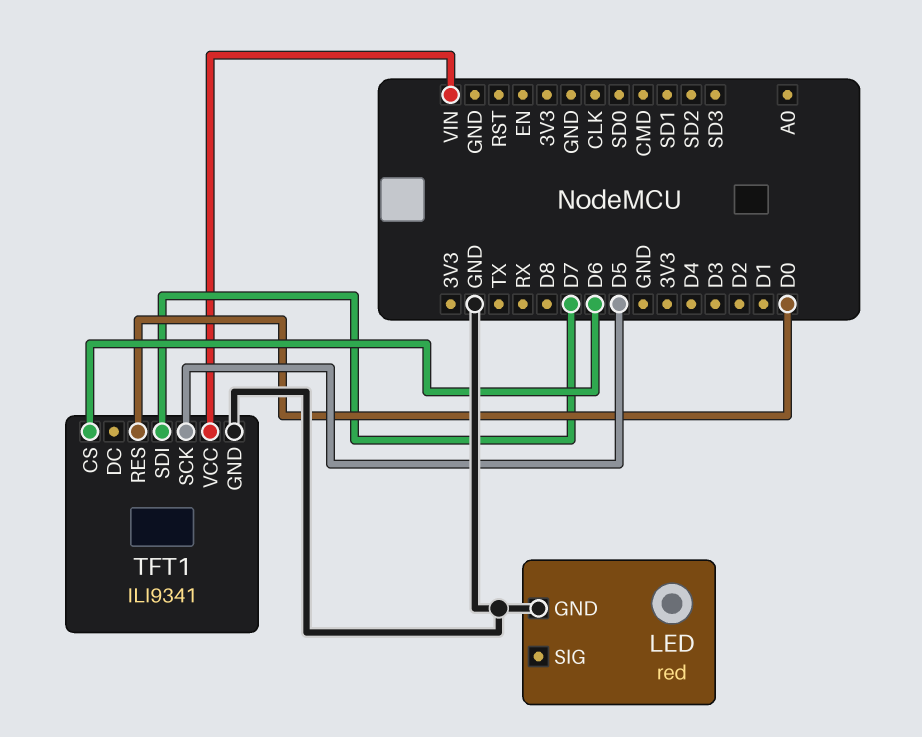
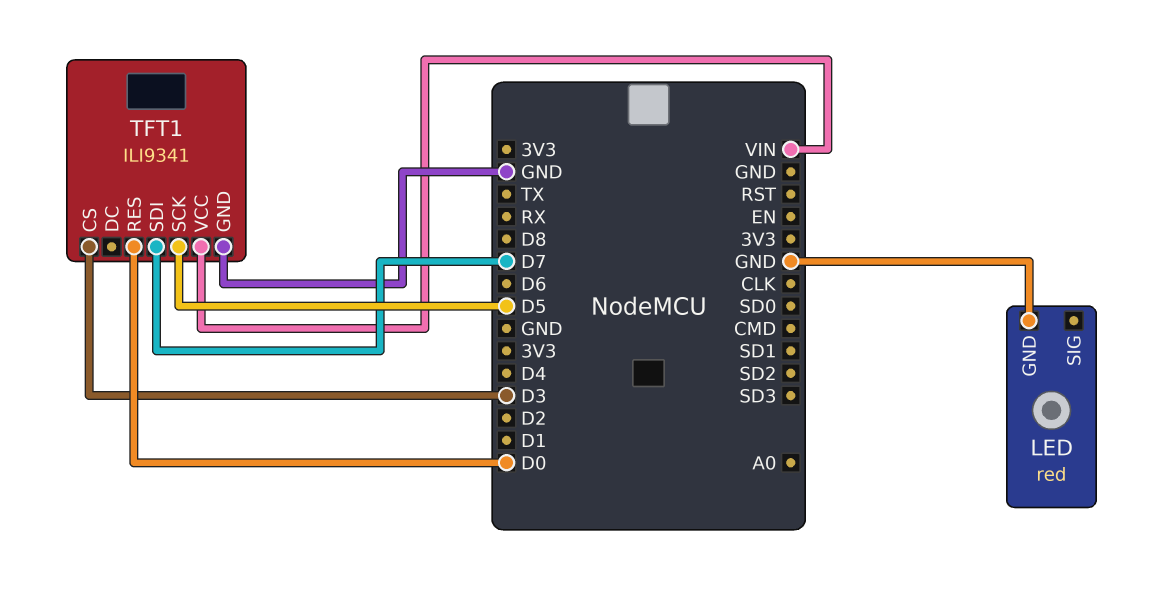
TFT1 pin CS: D6 -> D3

